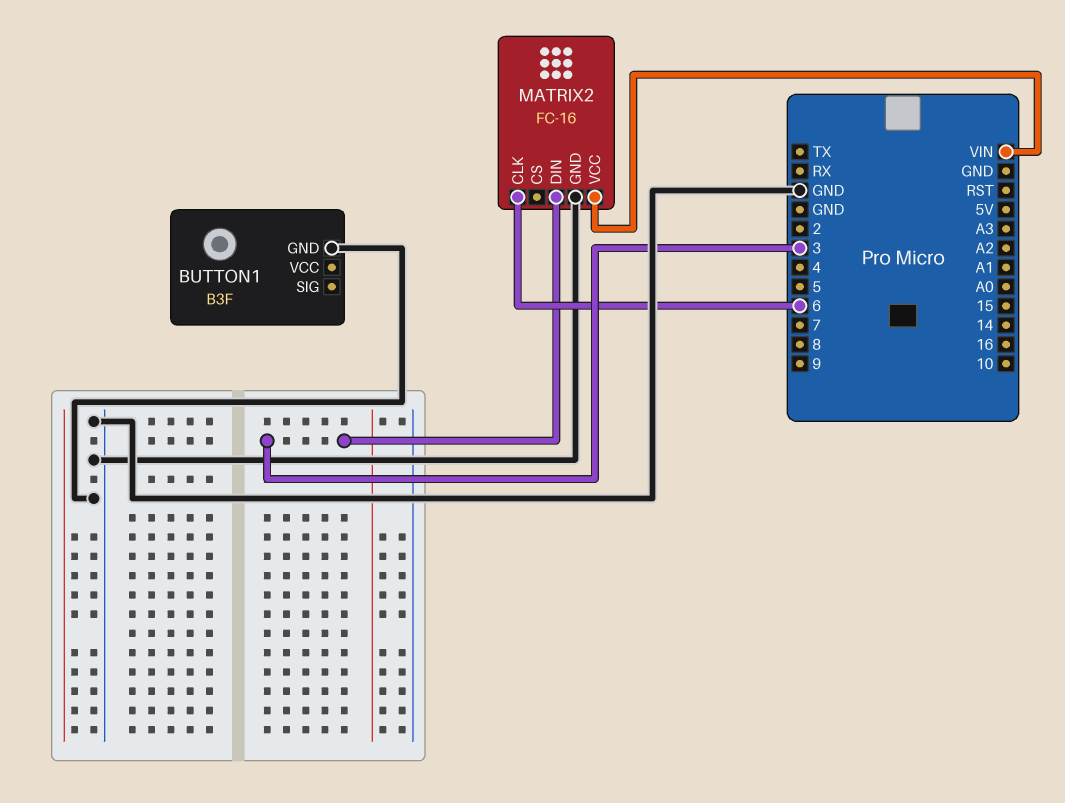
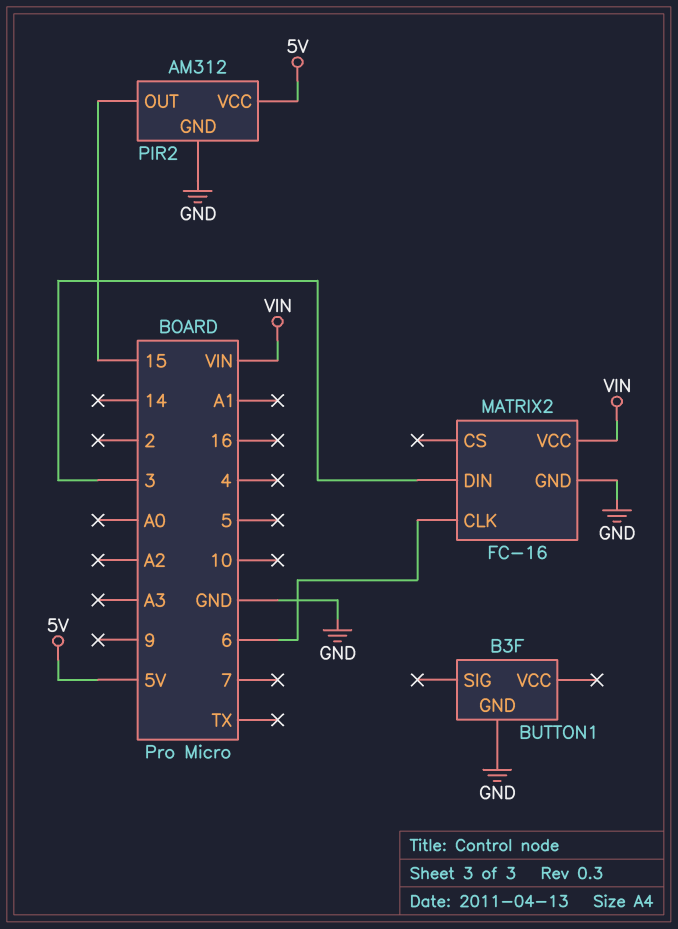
PIR2: none -> AM312
PIR2 pin GND: none -> GND
PIR2 pin OUT: none -> 15
PIR2 pin VCC: none -> 5V

